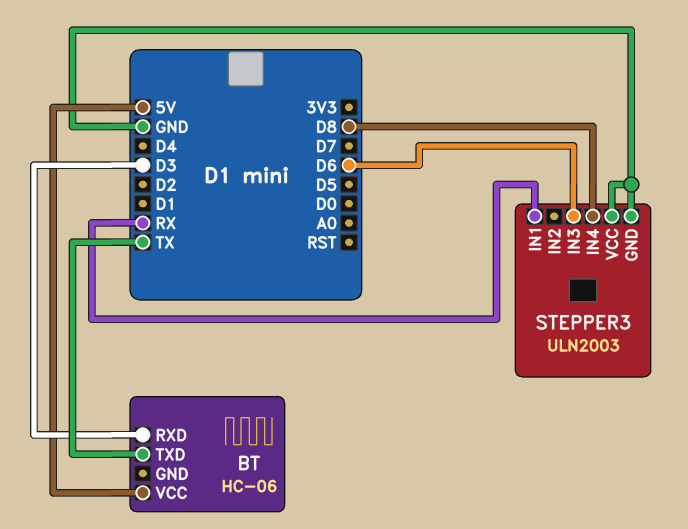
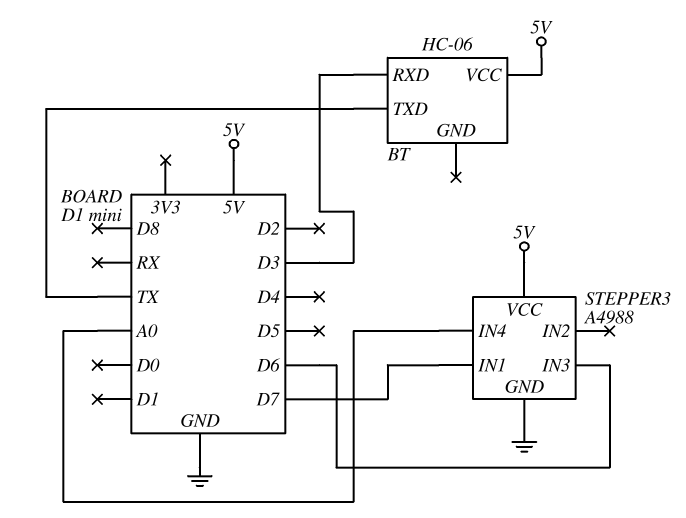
STEPPER3: ULN2003 -> A4988
STEPPER3 pin IN1: RX -> D7
STEPPER3 pin IN4: D8 -> A0
STEPPER3 pin VCC: GND -> 5V

